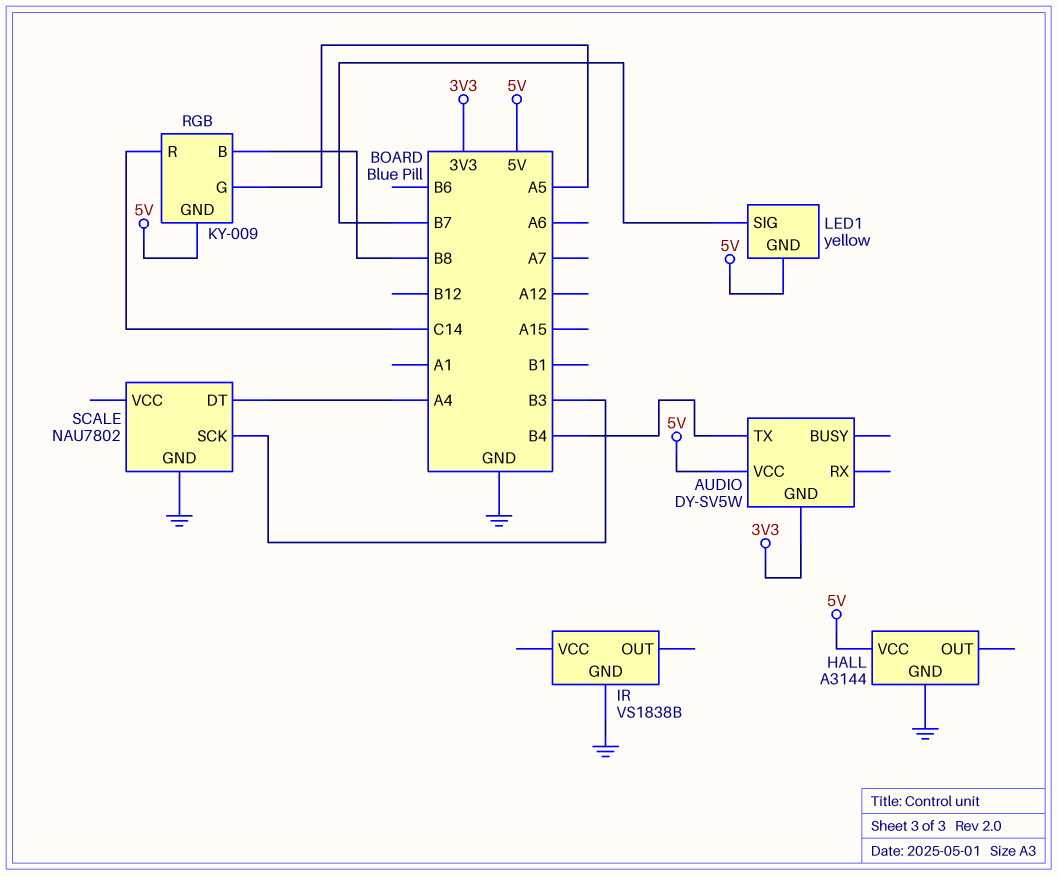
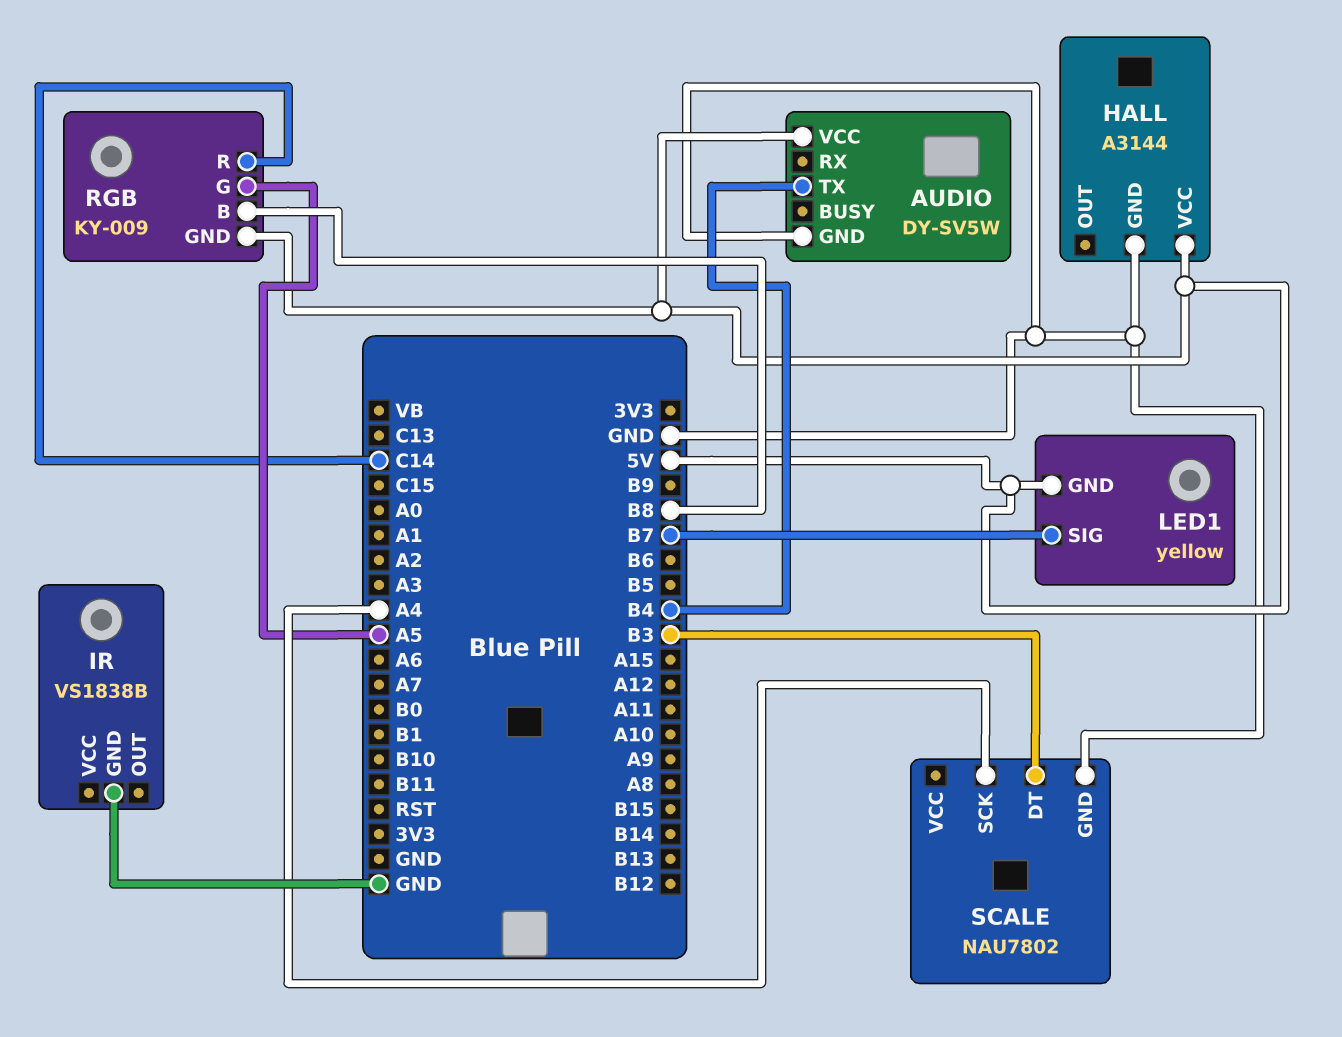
AUDIO pin GND: 3V3 -> GND
SCALE pin DT: A4 -> B3
SCALE pin SCK: B3 -> A4

